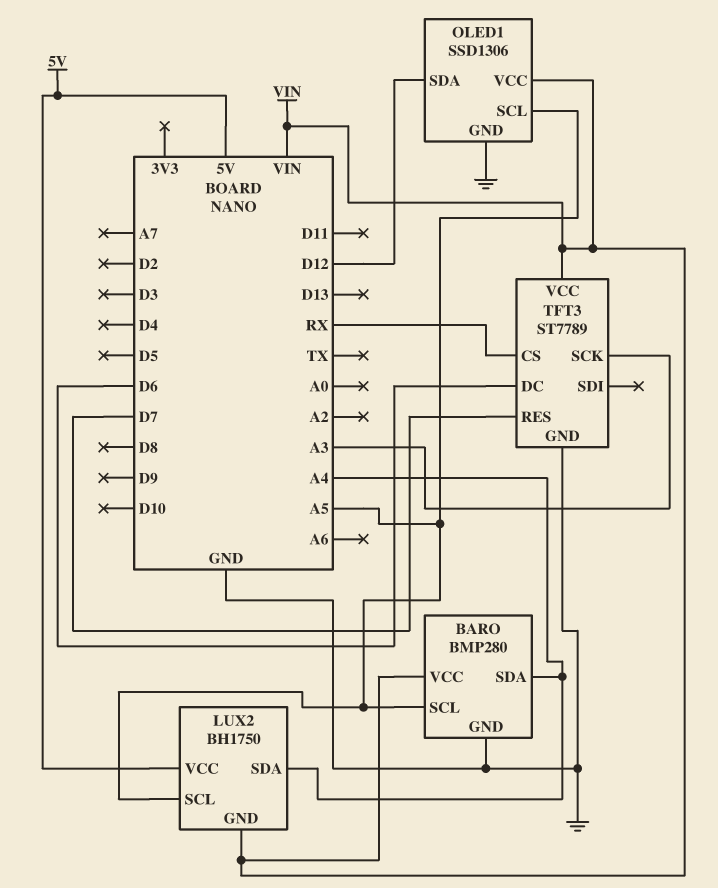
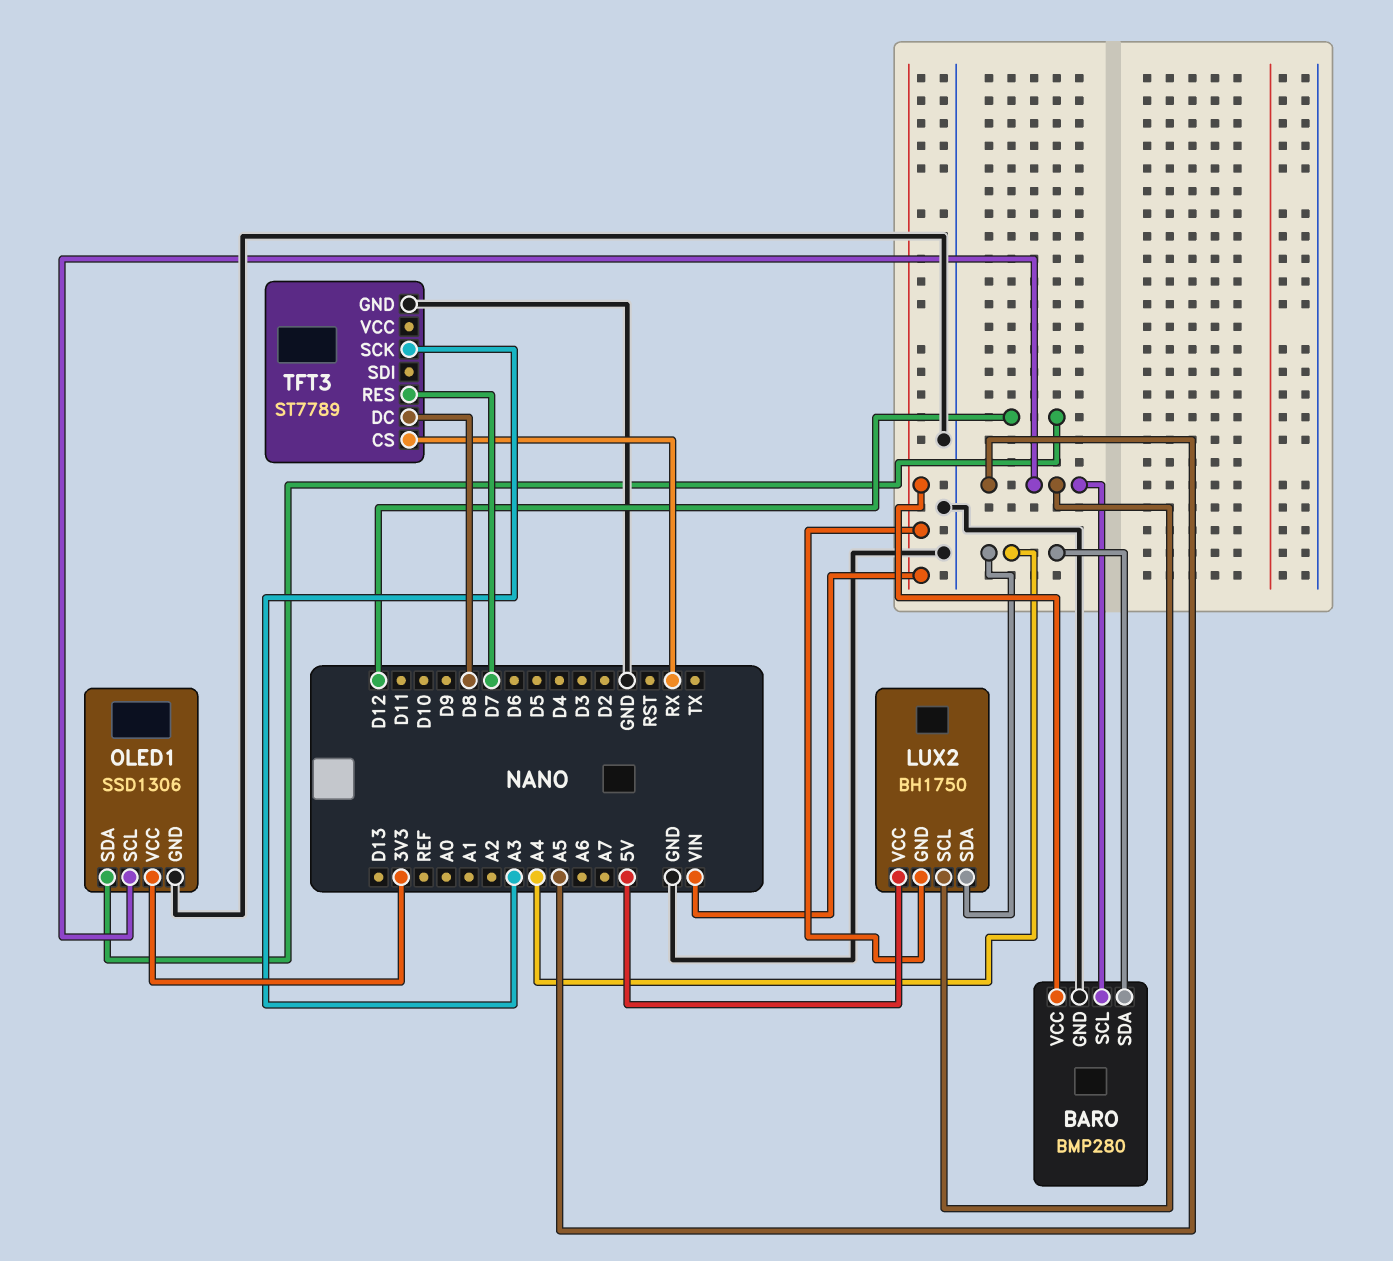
OLED1 pin VCC: VIN -> 3V3
TFT3 pin DC: D6 -> D8
TFT3 pin VCC: VIN -> none

